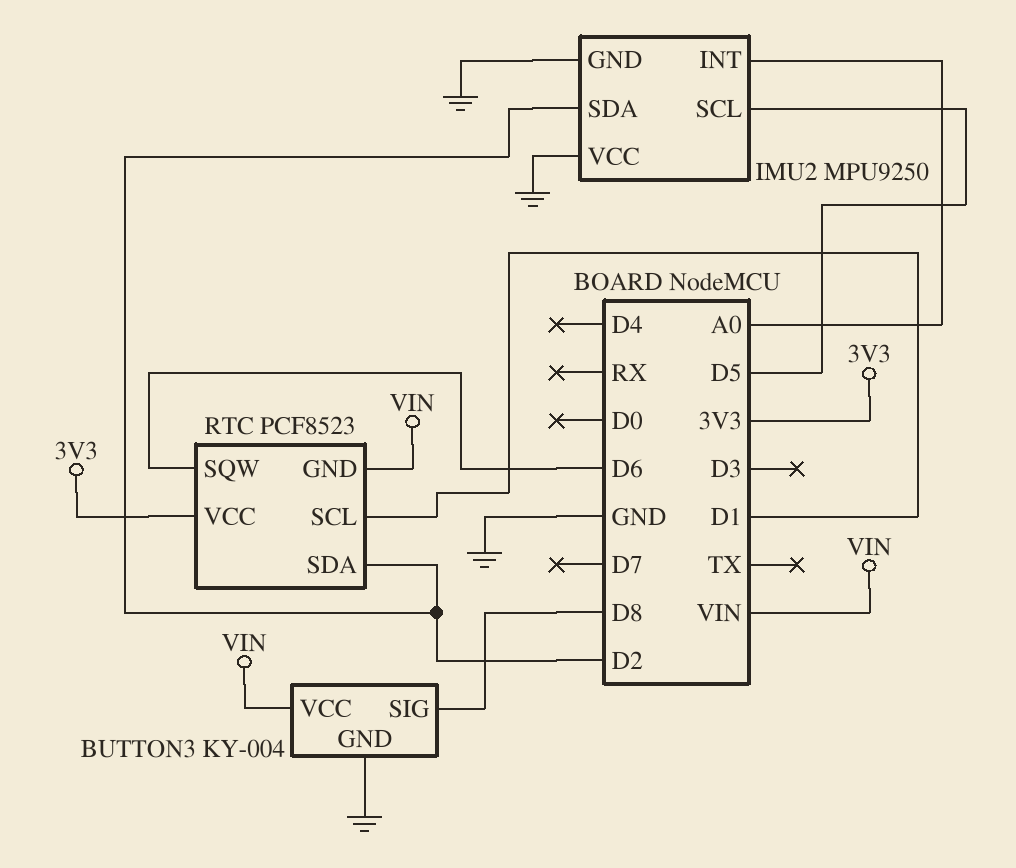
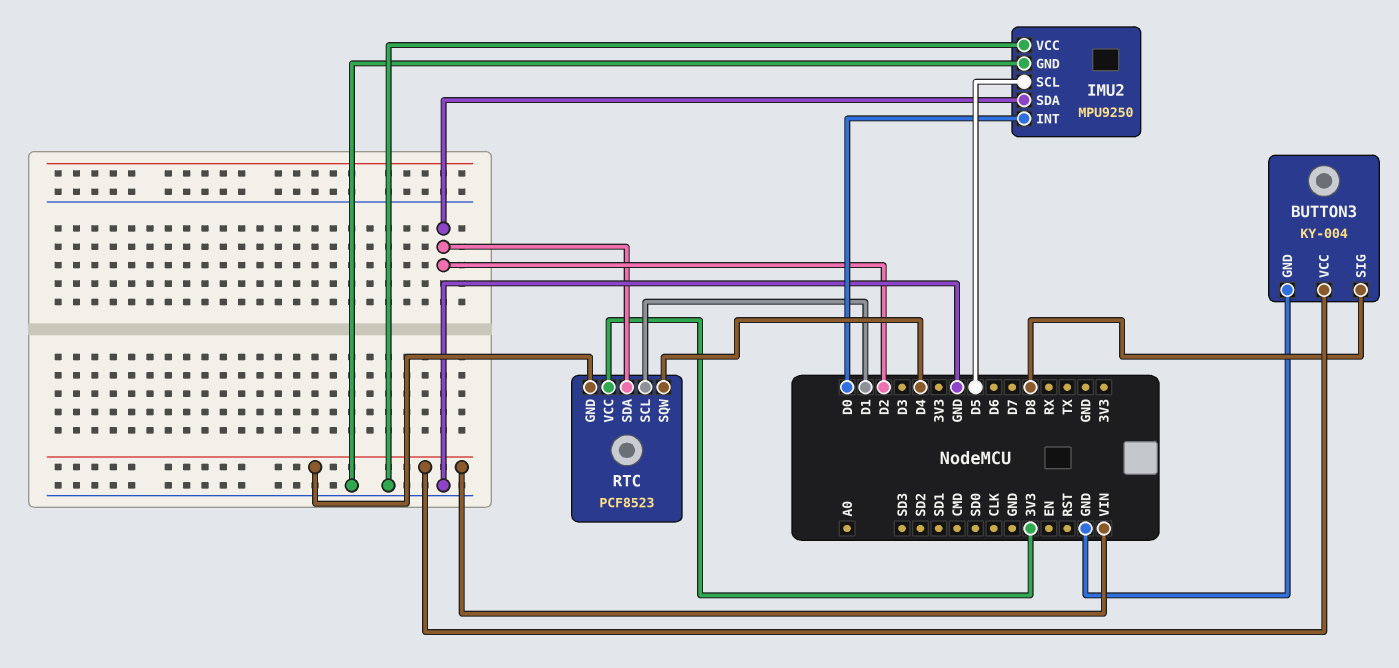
IMU2 pin INT: A0 -> D0
RTC pin SQW: D6 -> D4

